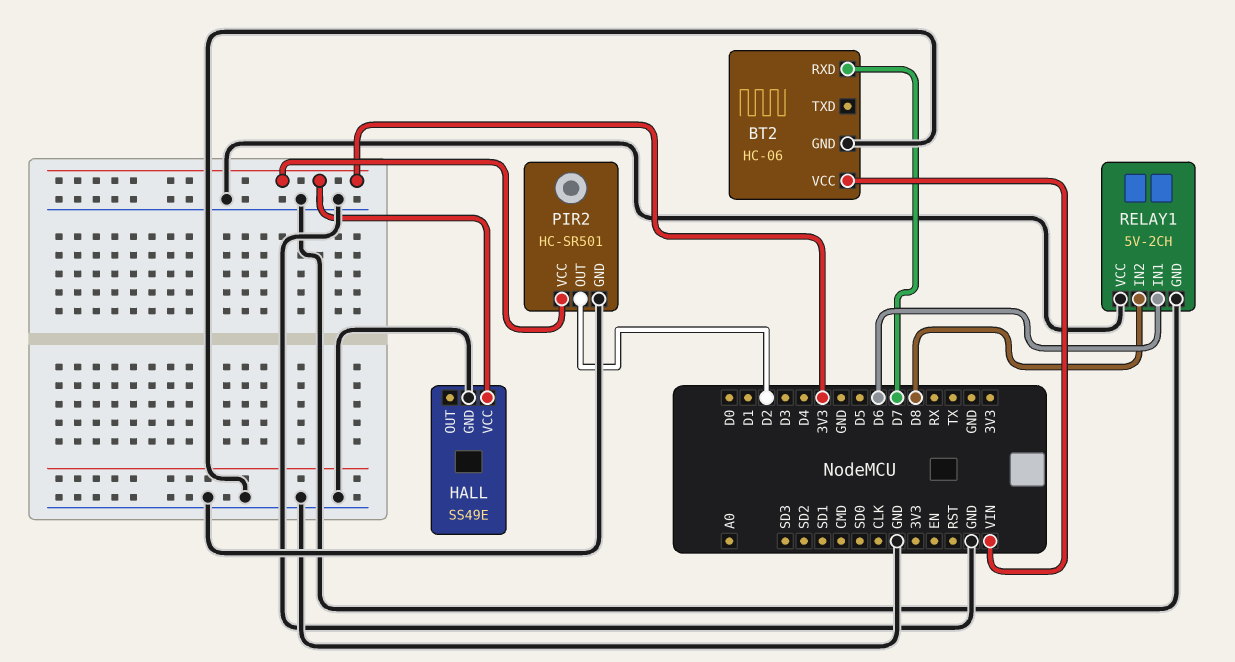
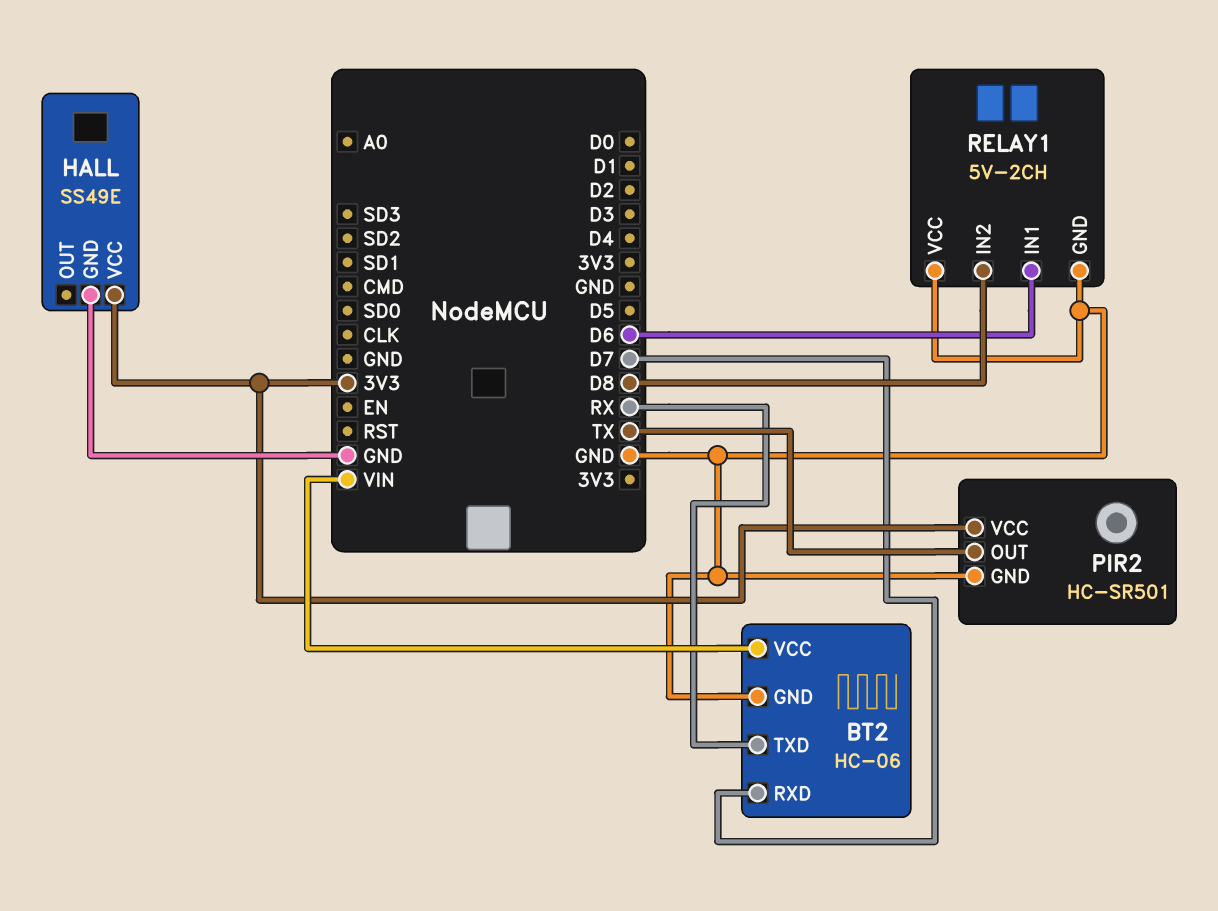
BT2 pin TXD: none -> RX
PIR2 pin OUT: D2 -> TX

